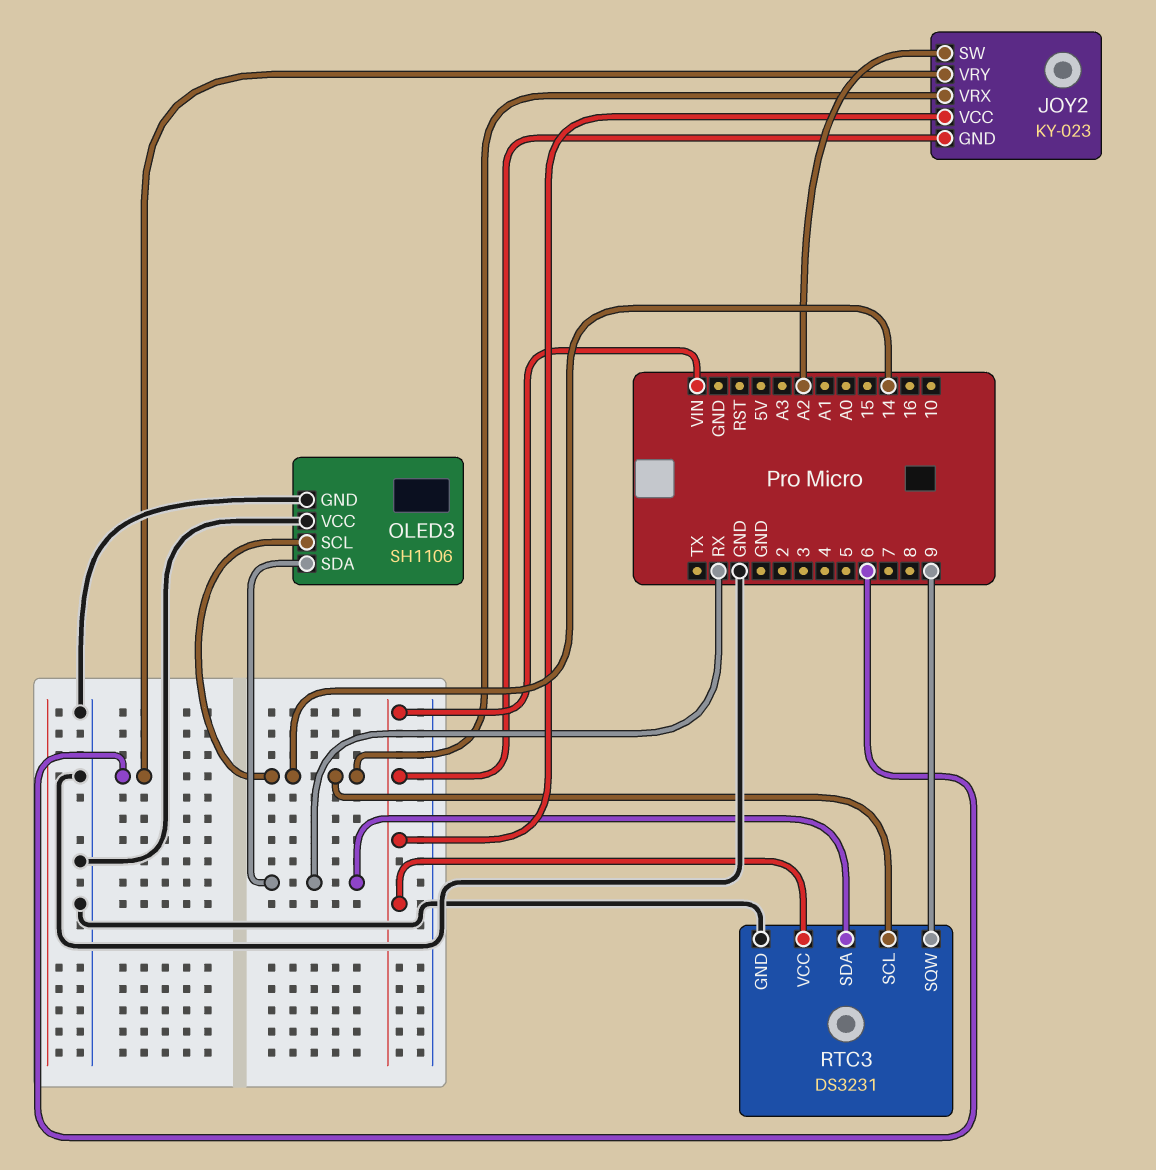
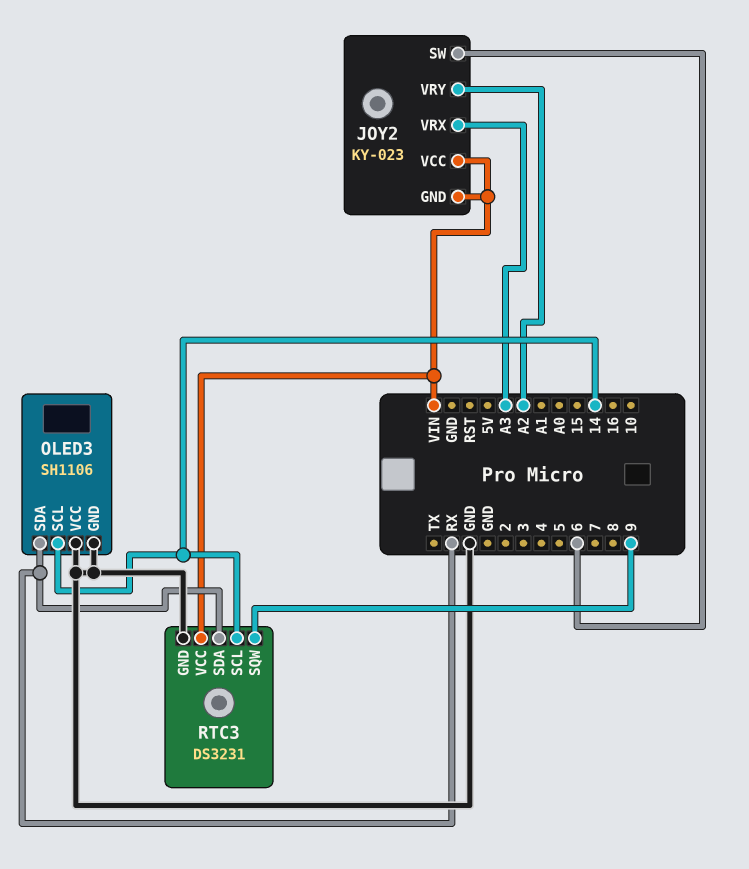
JOY2 pin SW: A2 -> 6
JOY2 pin VRX: 14 -> A3
JOY2 pin VRY: 6 -> A2

